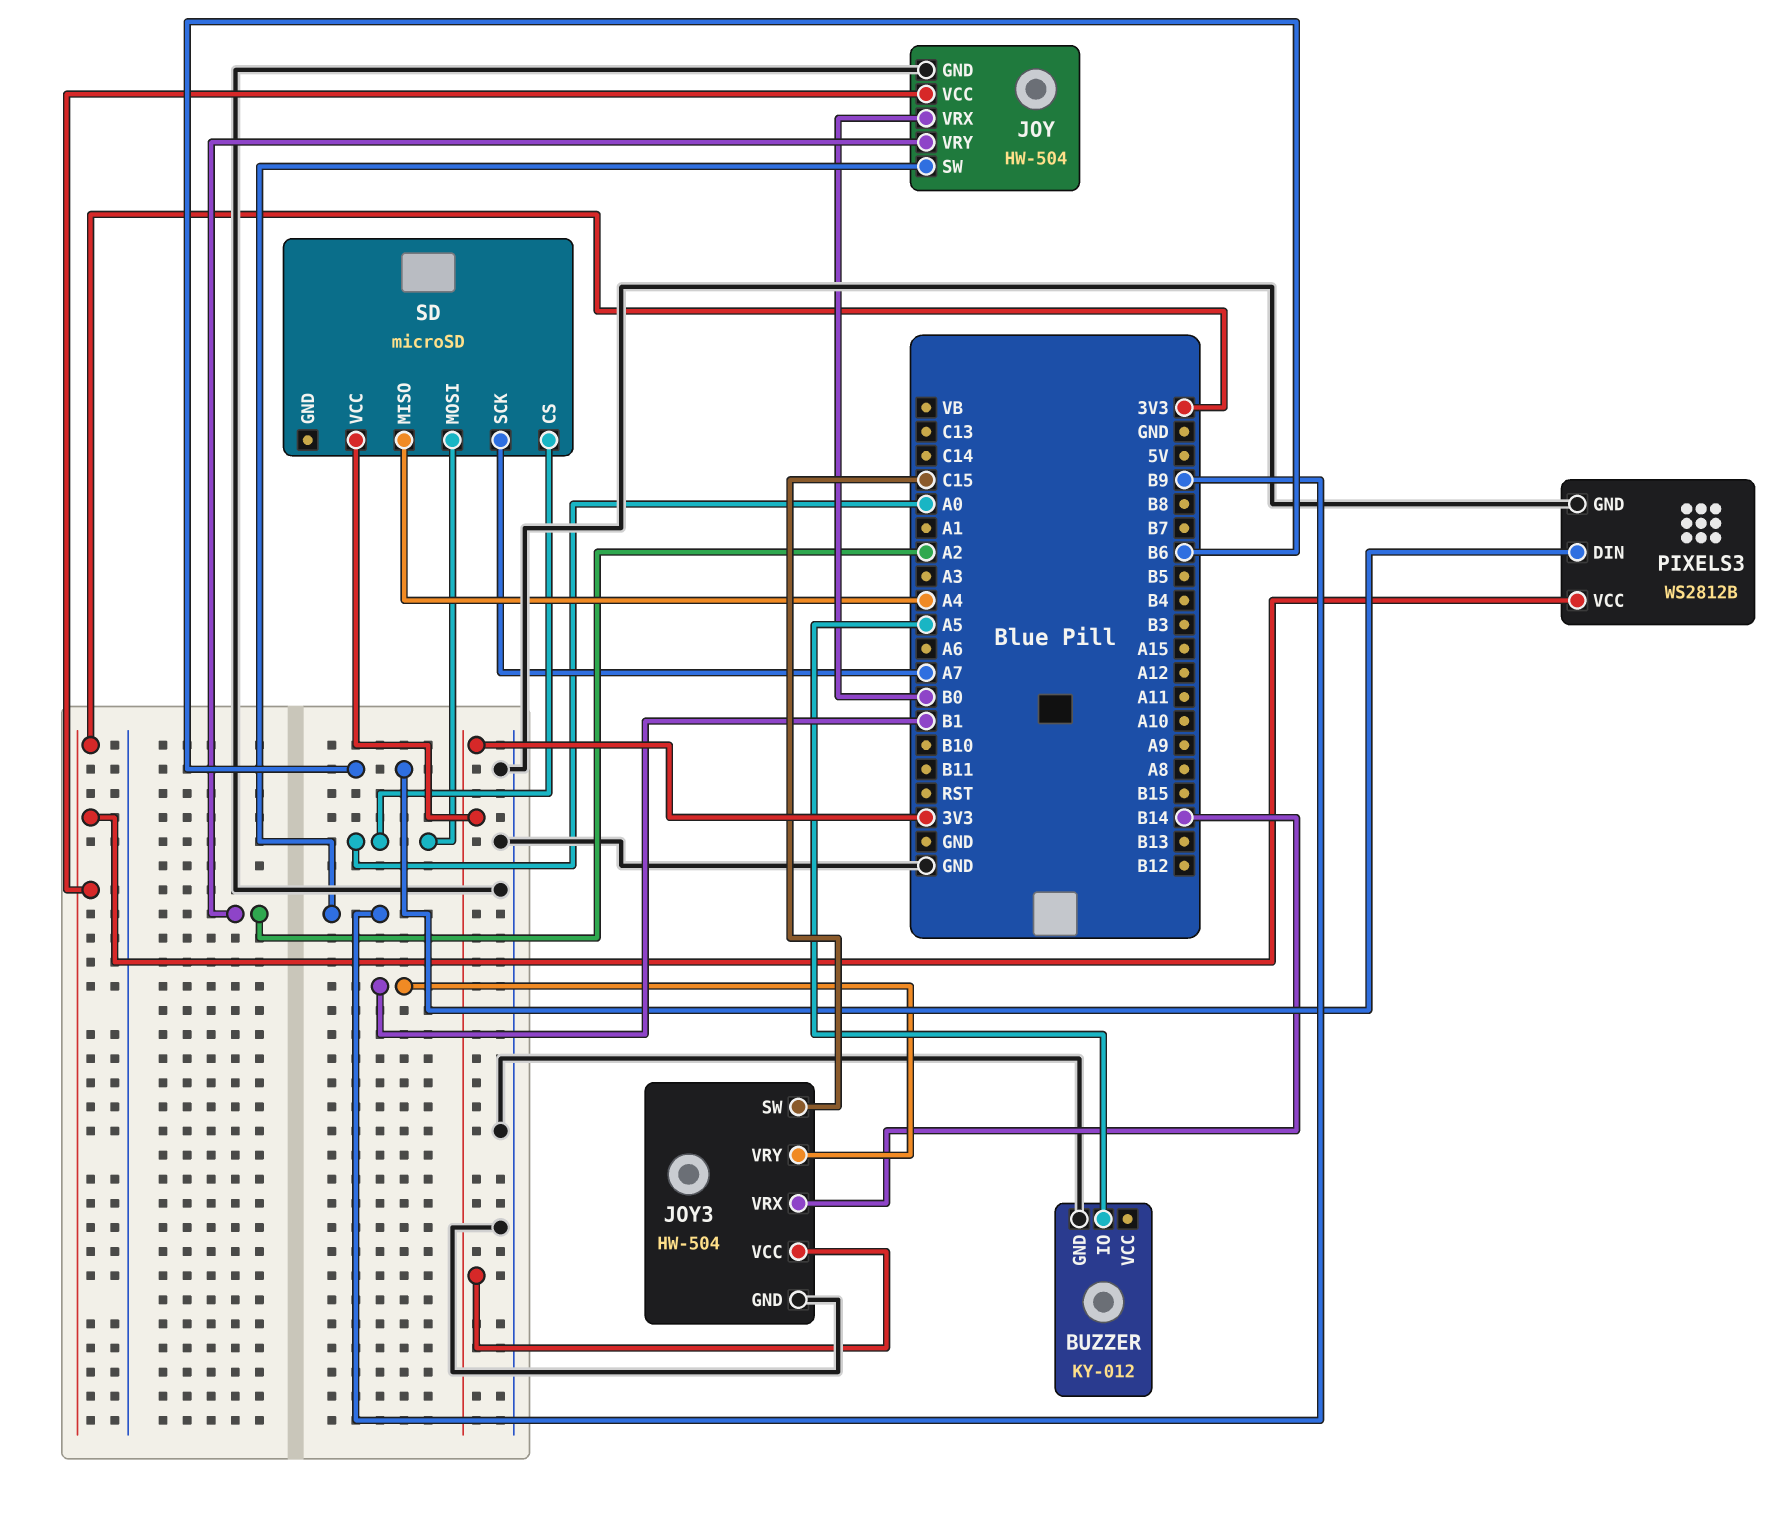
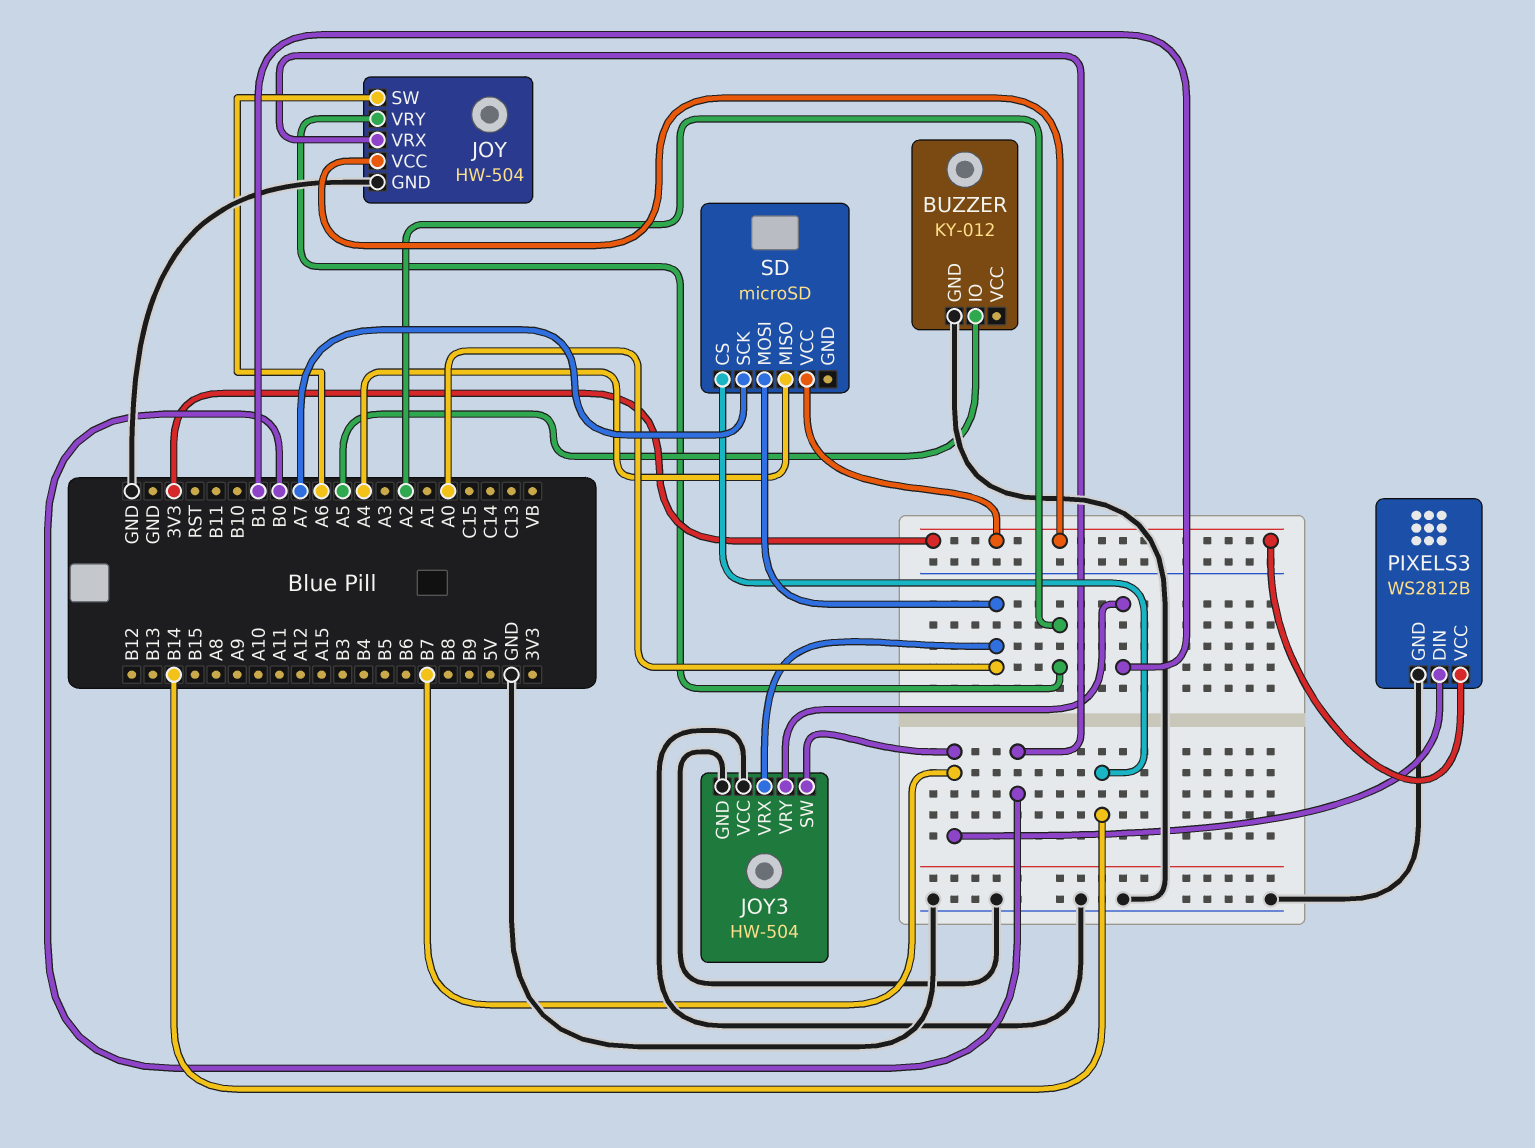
JOY pin SW: B9 -> A6
JOY3 pin SW: C15 -> B7
JOY3 pin VCC: 3V3 -> GND
JOY3 pin VRX: B14 -> A0
PIXELS3 pin DIN: B6 -> B7
SD pin CS: A0 -> B14

